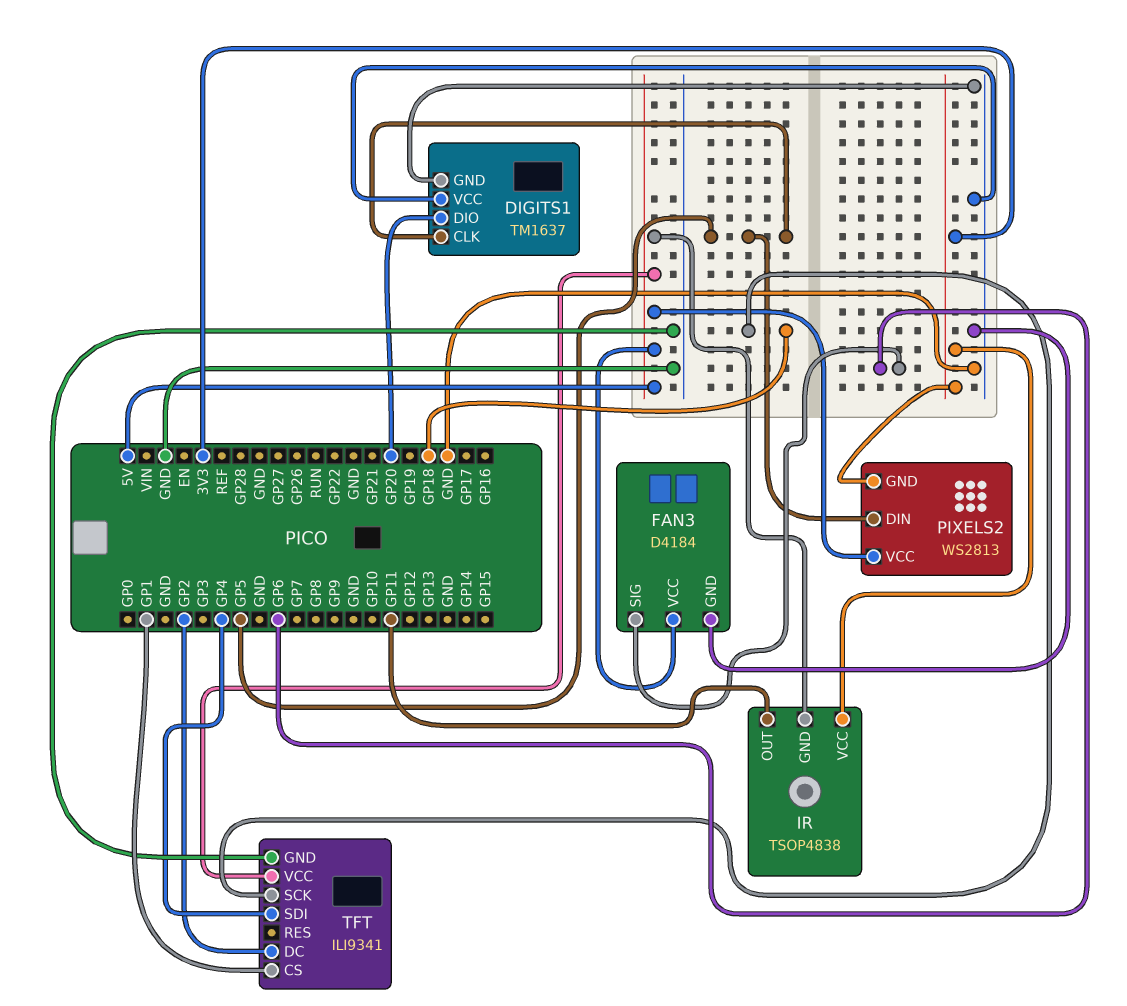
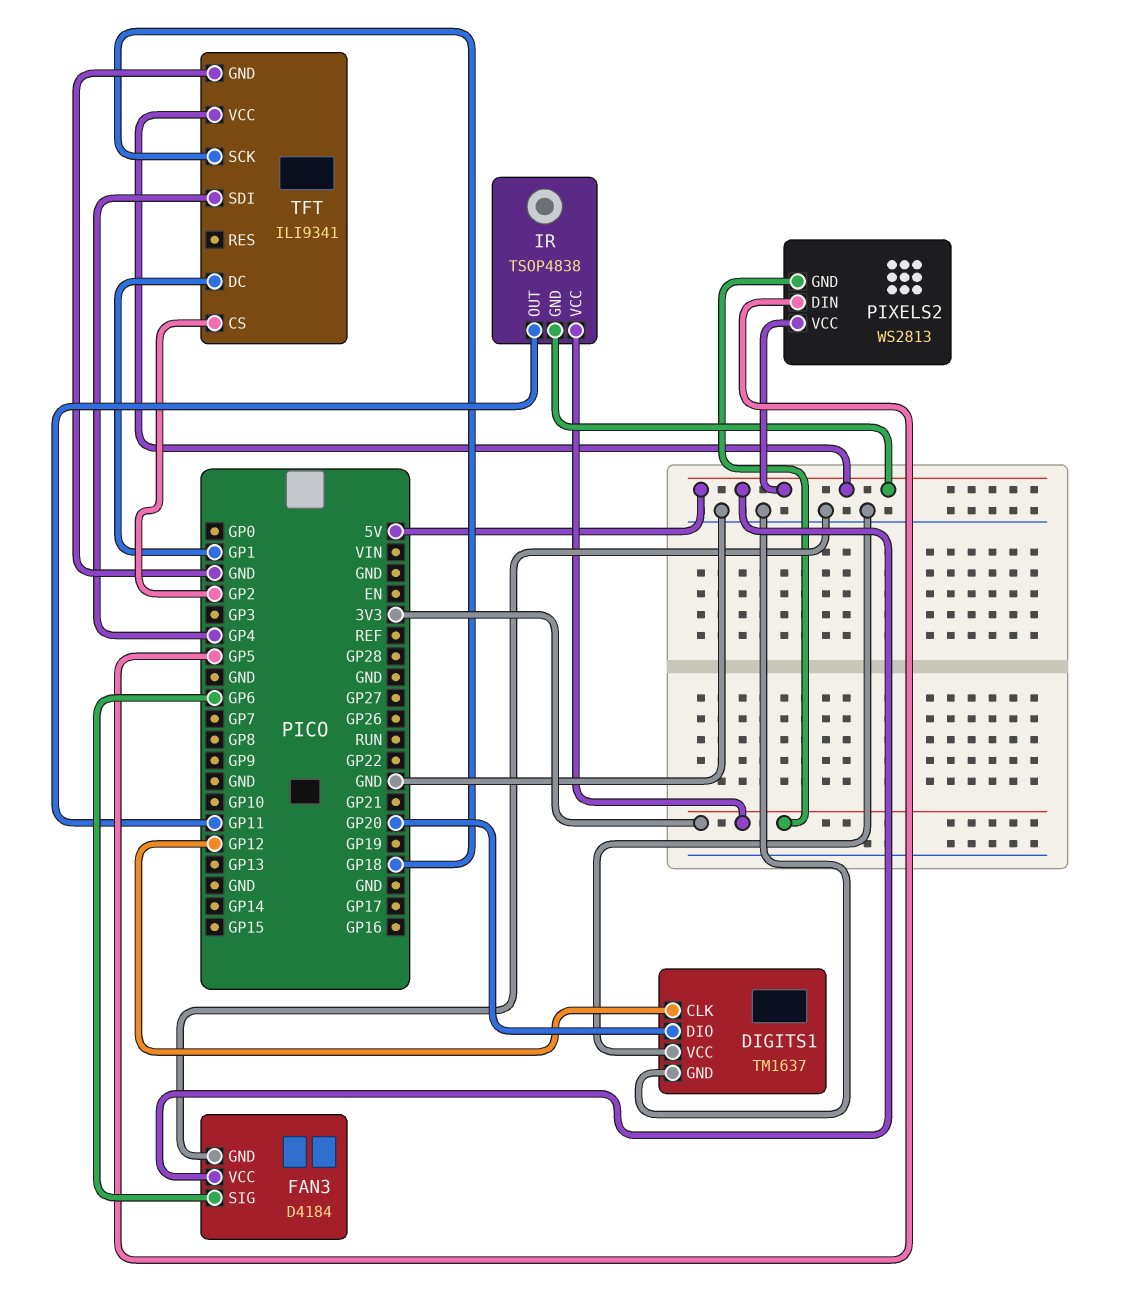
DIGITS1 pin CLK: GP5 -> GP12
TFT pin CS: GP1 -> GP2
TFT pin DC: GP2 -> GP1

